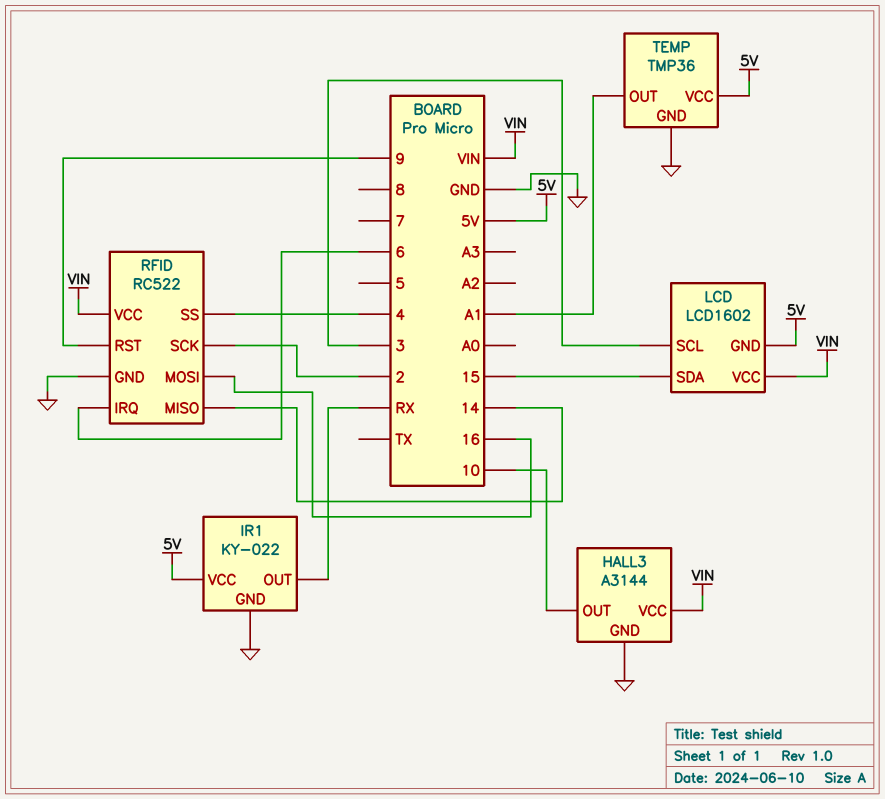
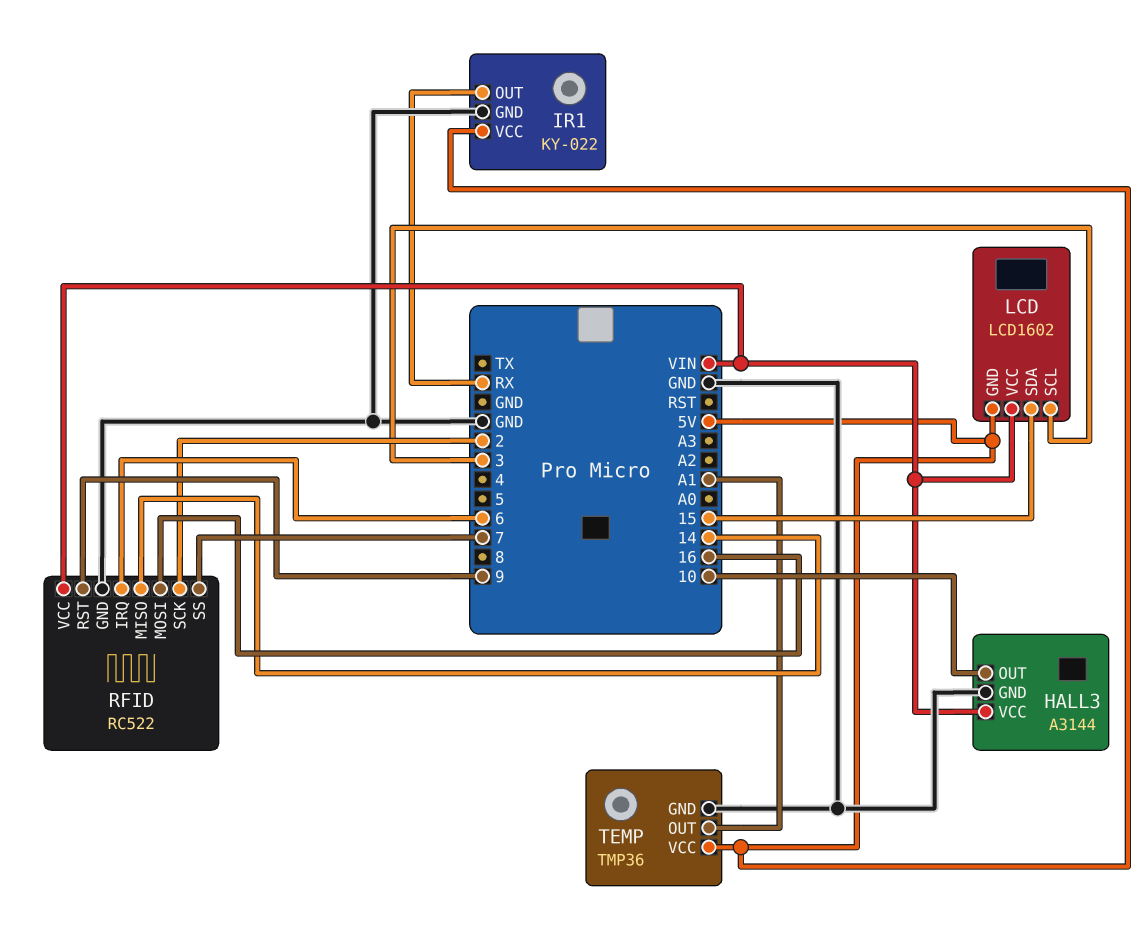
RFID pin SS: 4 -> 7

